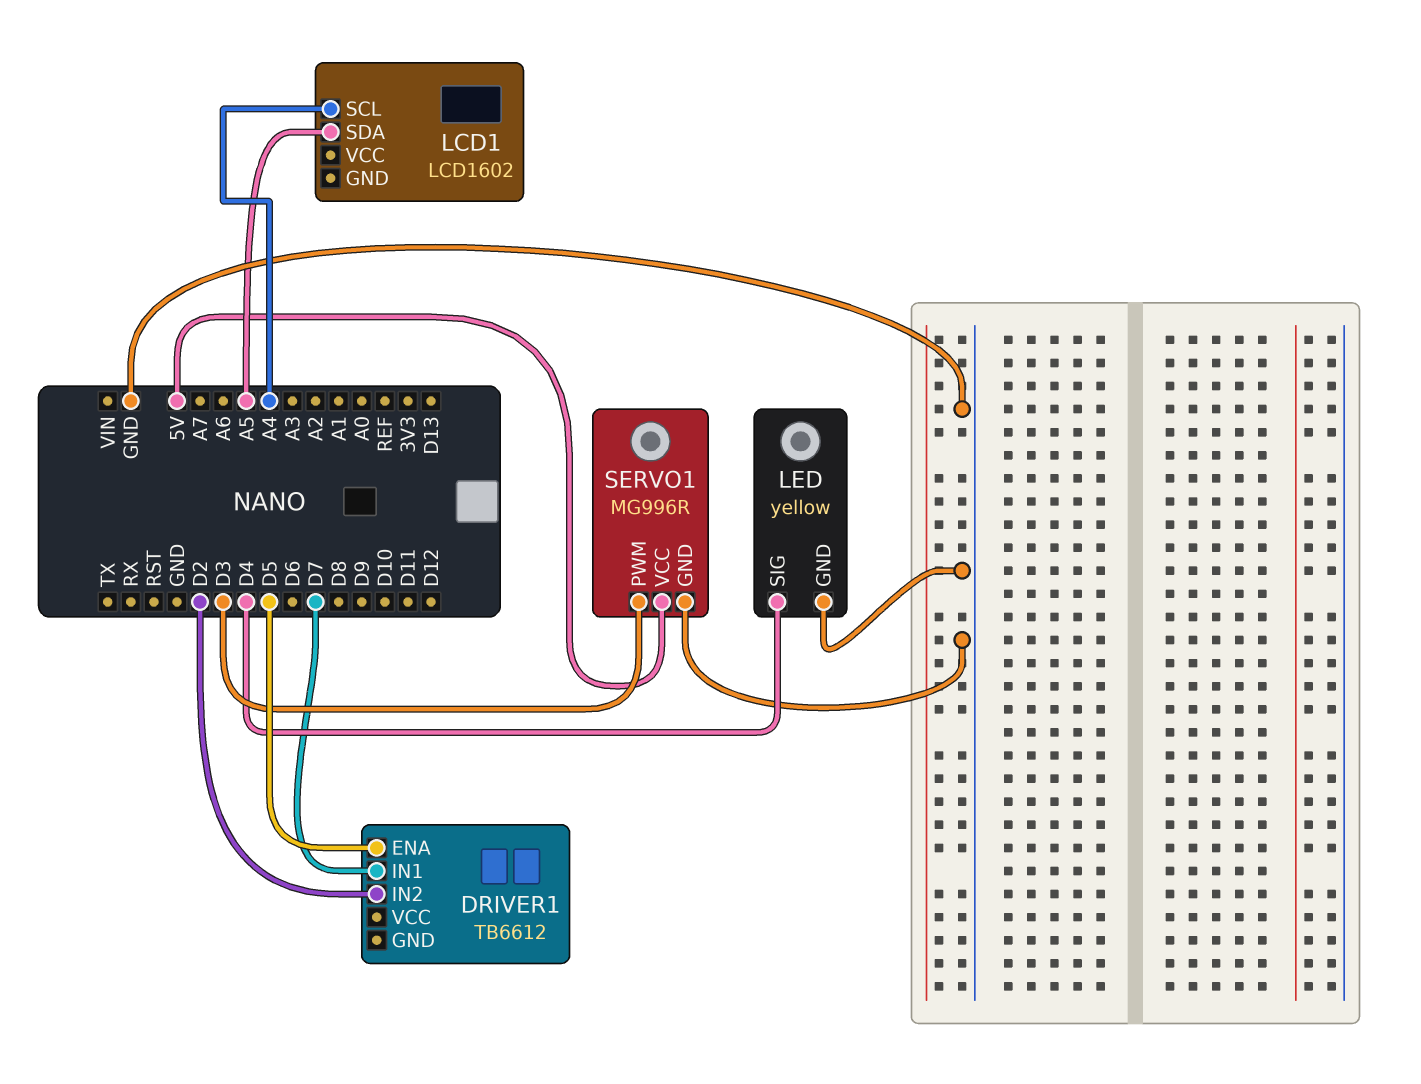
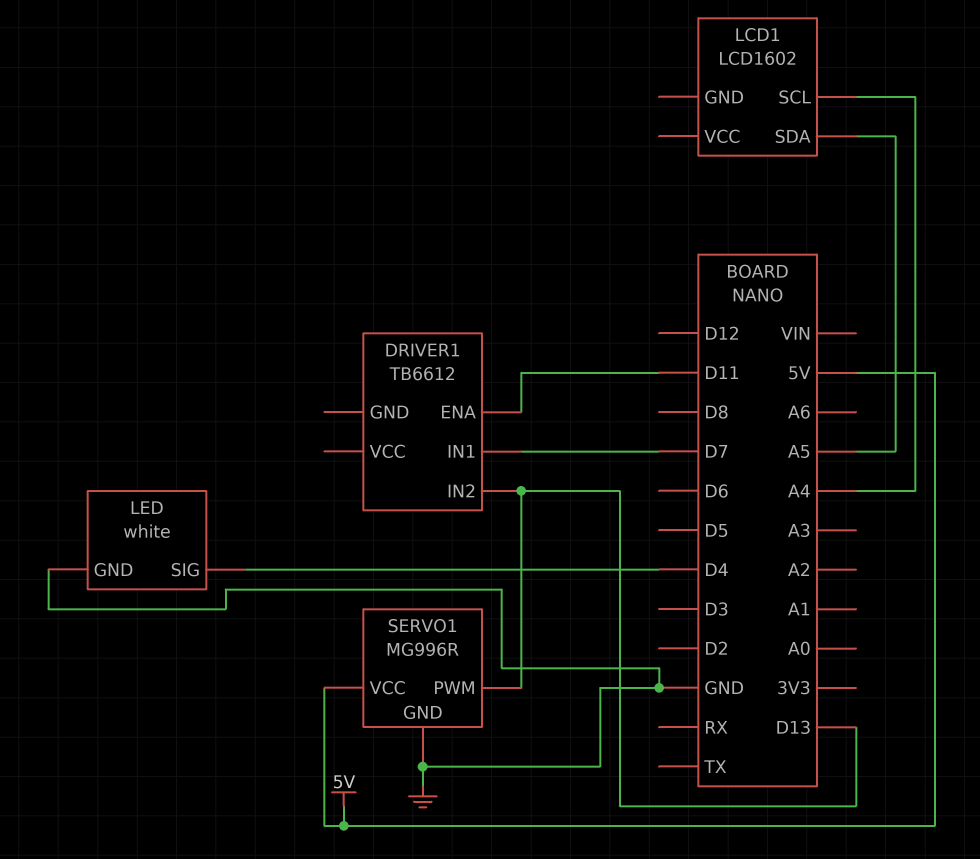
DRIVER1 pin ENA: D5 -> D11
DRIVER1 pin IN2: D2 -> D13
LED: yellow -> white
SERVO1 pin PWM: D3 -> D13

